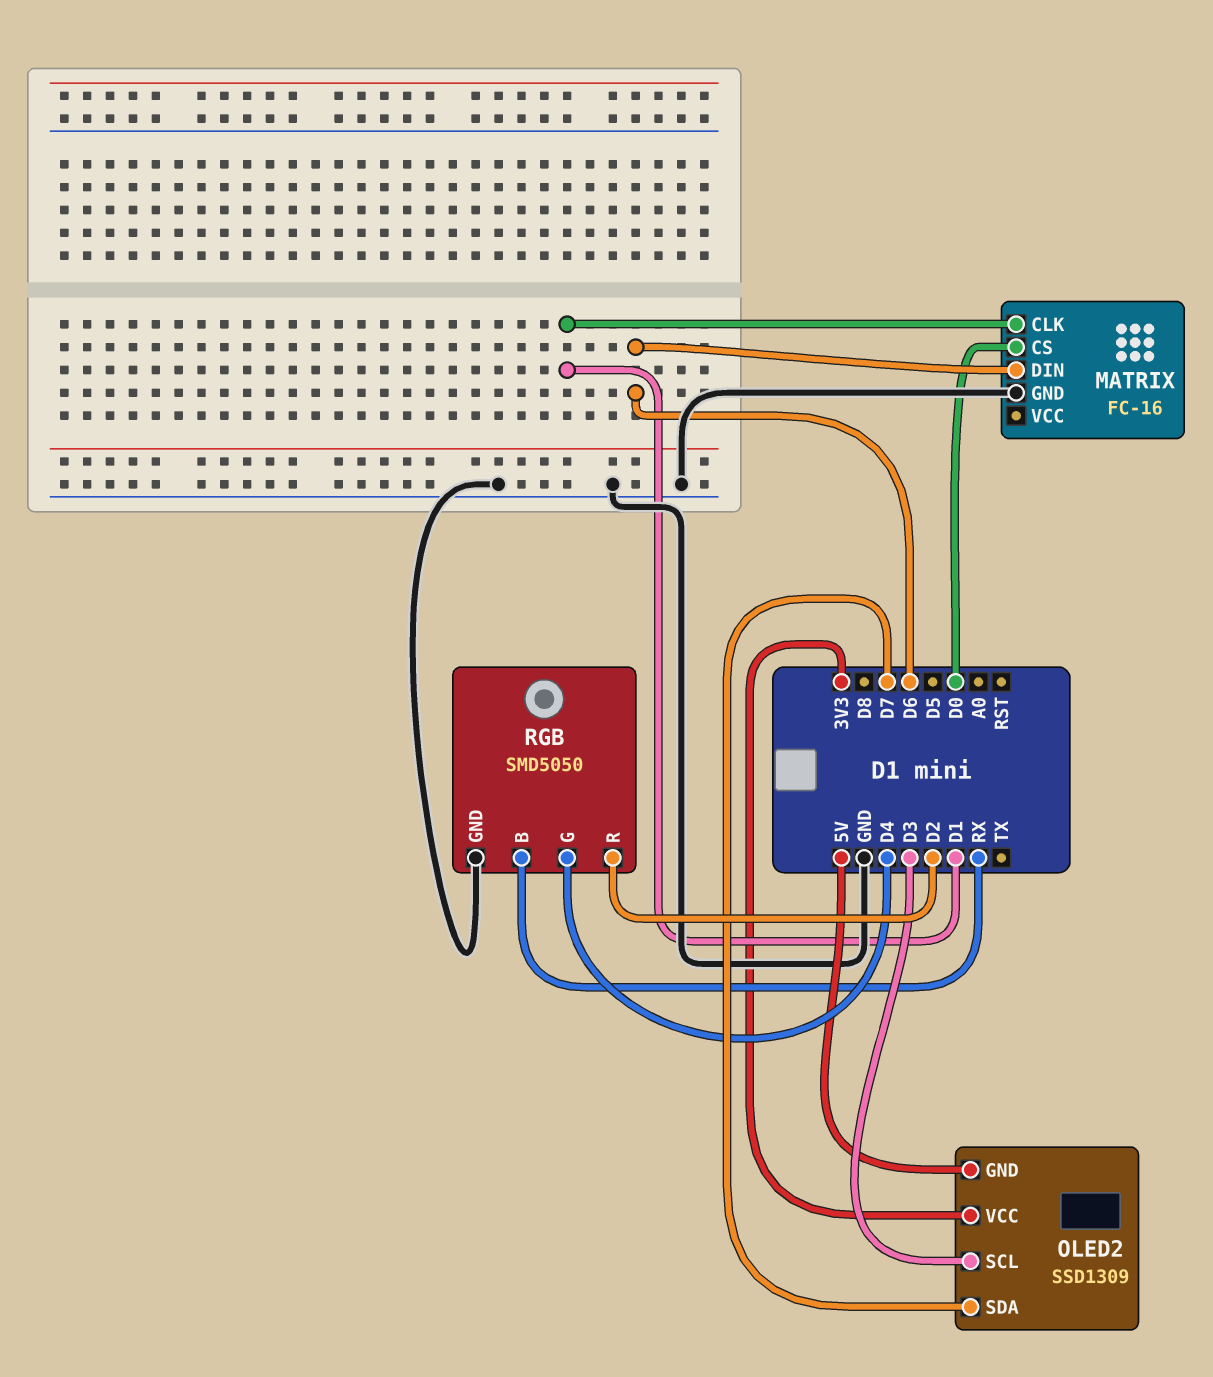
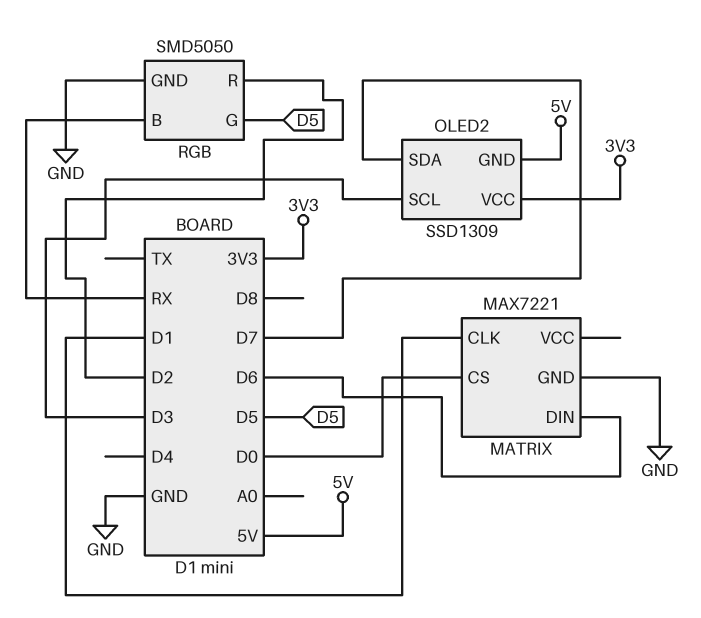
MATRIX: FC-16 -> MAX7221
RGB pin G: D4 -> D5

